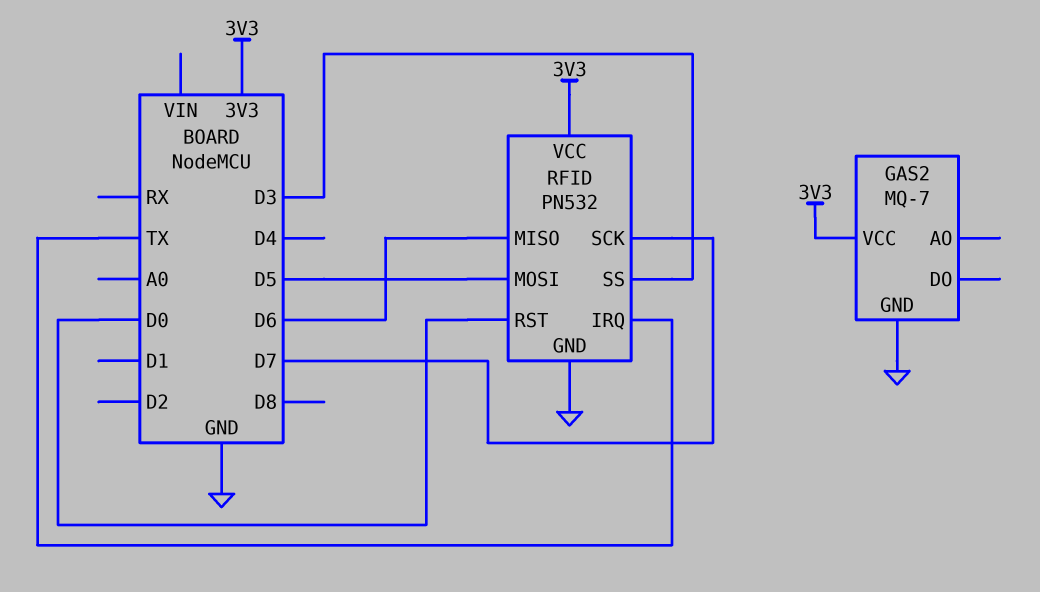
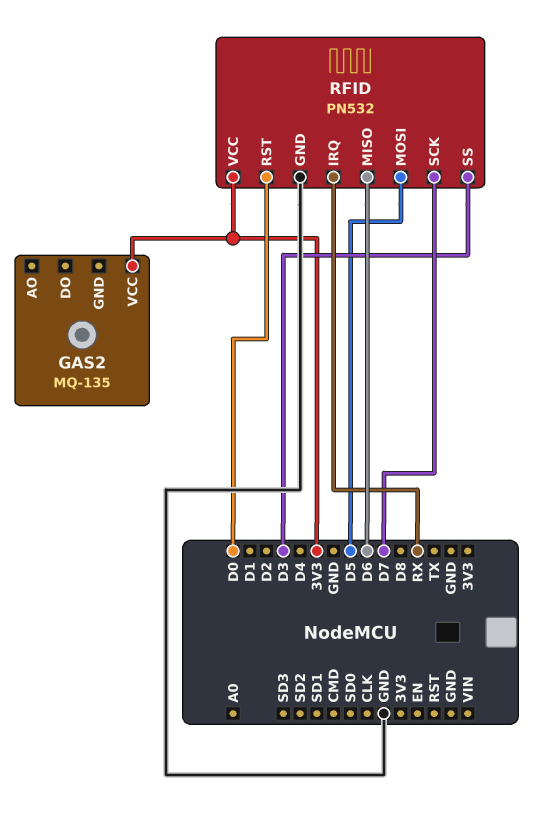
GAS2: MQ-7 -> MQ-135
GAS2 pin GND: GND -> none
RFID pin IRQ: TX -> RX

